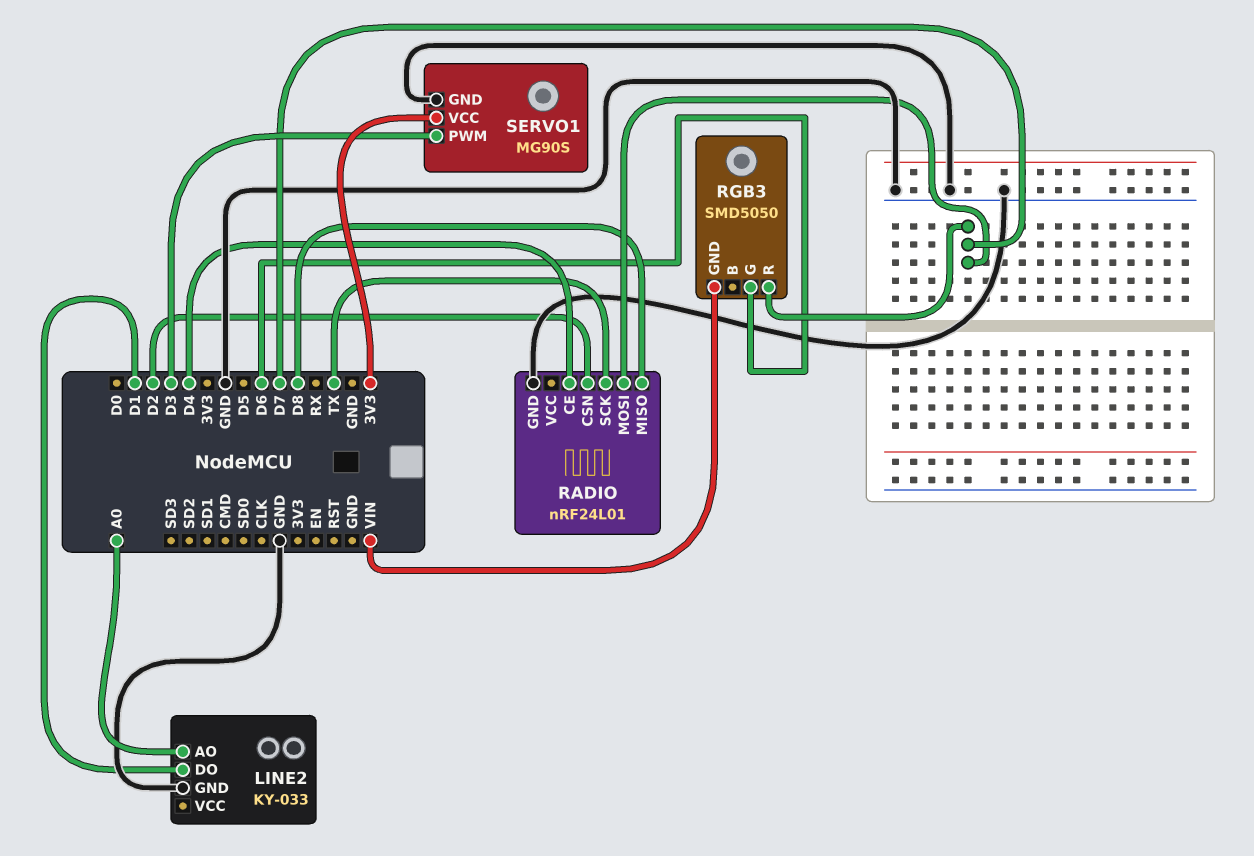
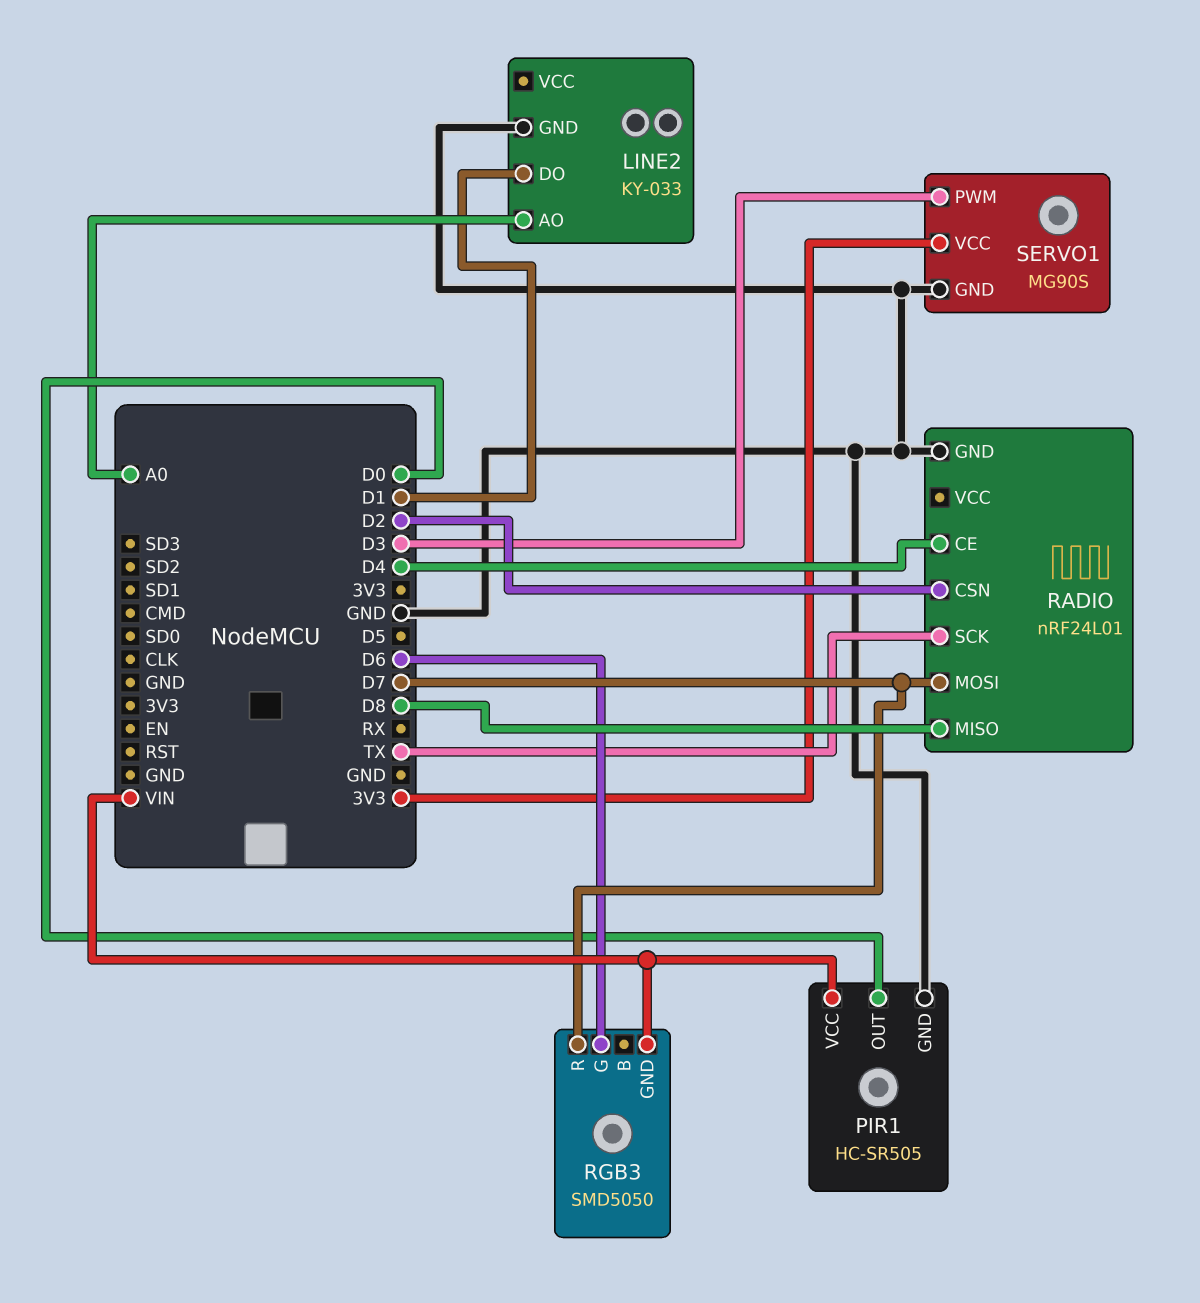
PIR1: none -> HC-SR505
PIR1 pin GND: none -> GND
PIR1 pin OUT: none -> D0
PIR1 pin VCC: none -> VIN

